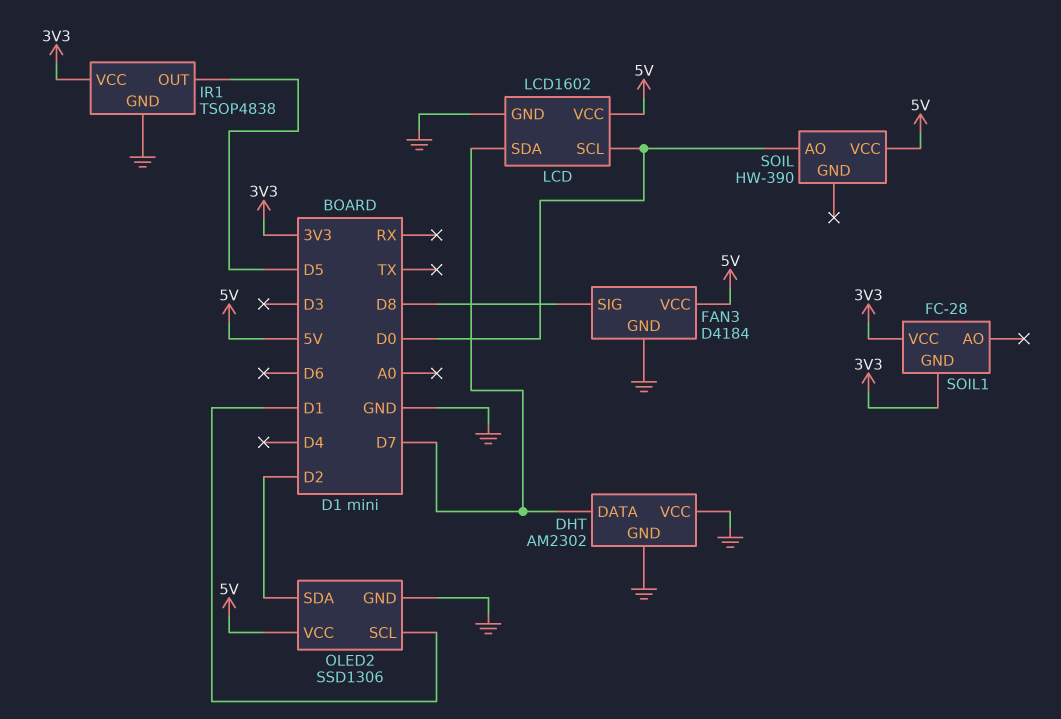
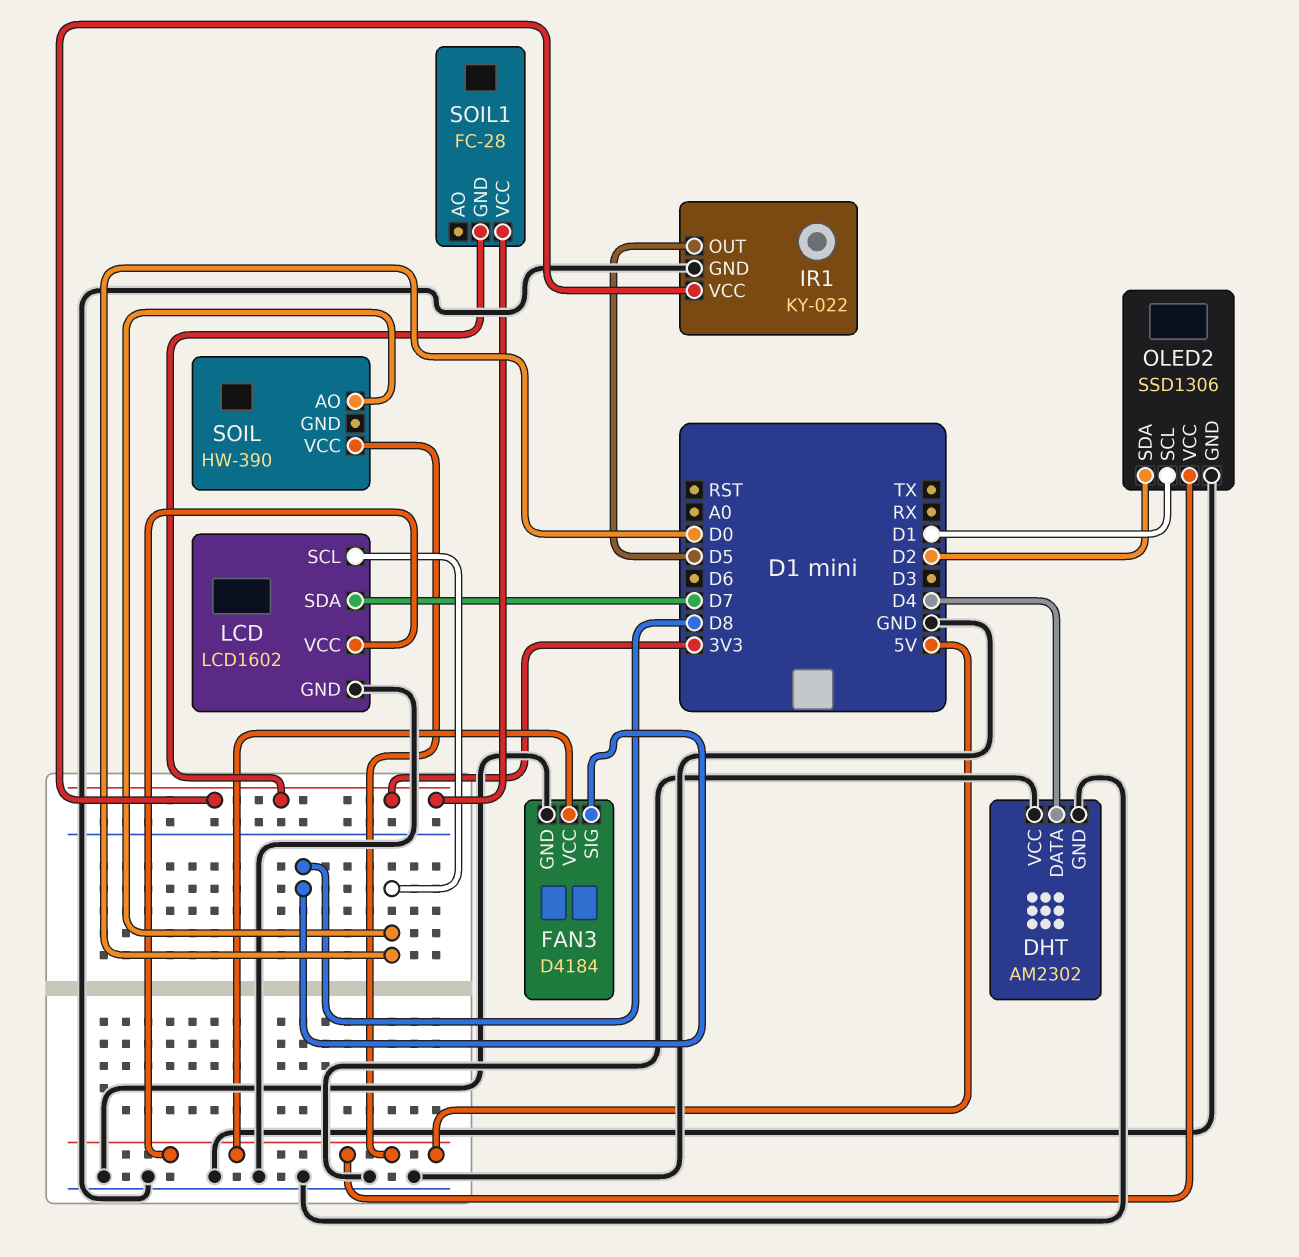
DHT pin DATA: D7 -> D4
IR1: TSOP4838 -> KY-022

